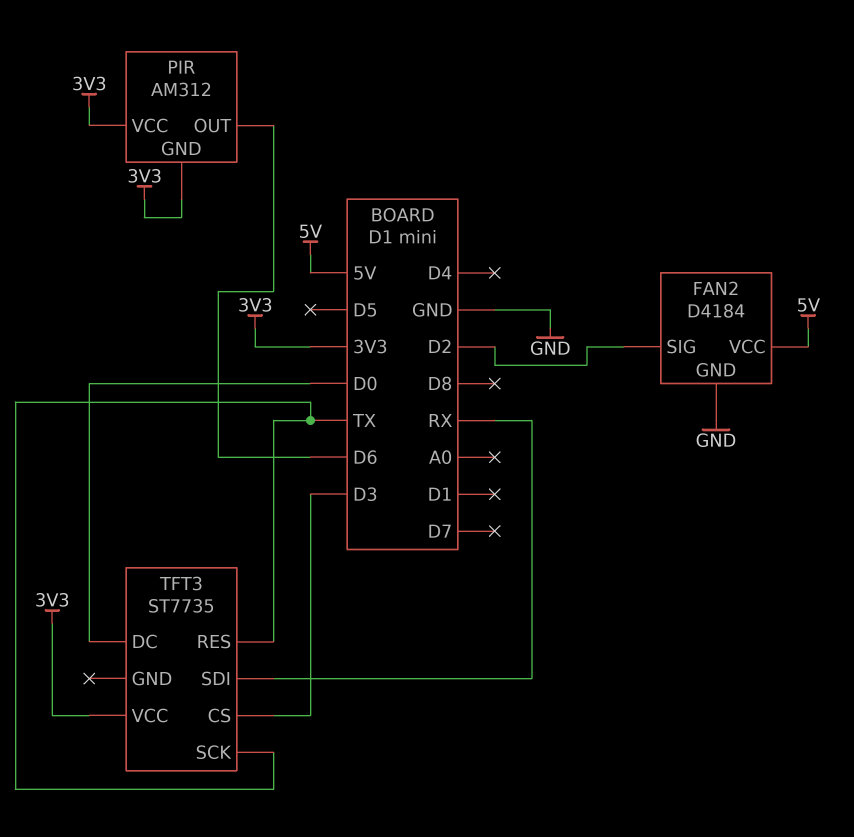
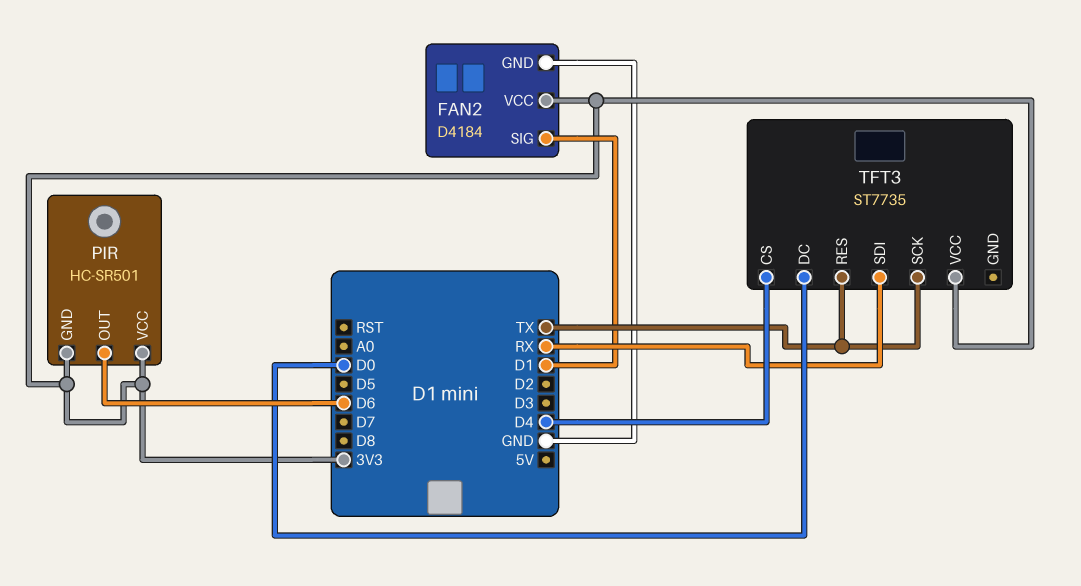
FAN2 pin SIG: D2 -> D1
FAN2 pin VCC: 5V -> 3V3
PIR: AM312 -> HC-SR501
TFT3 pin CS: D3 -> D4

